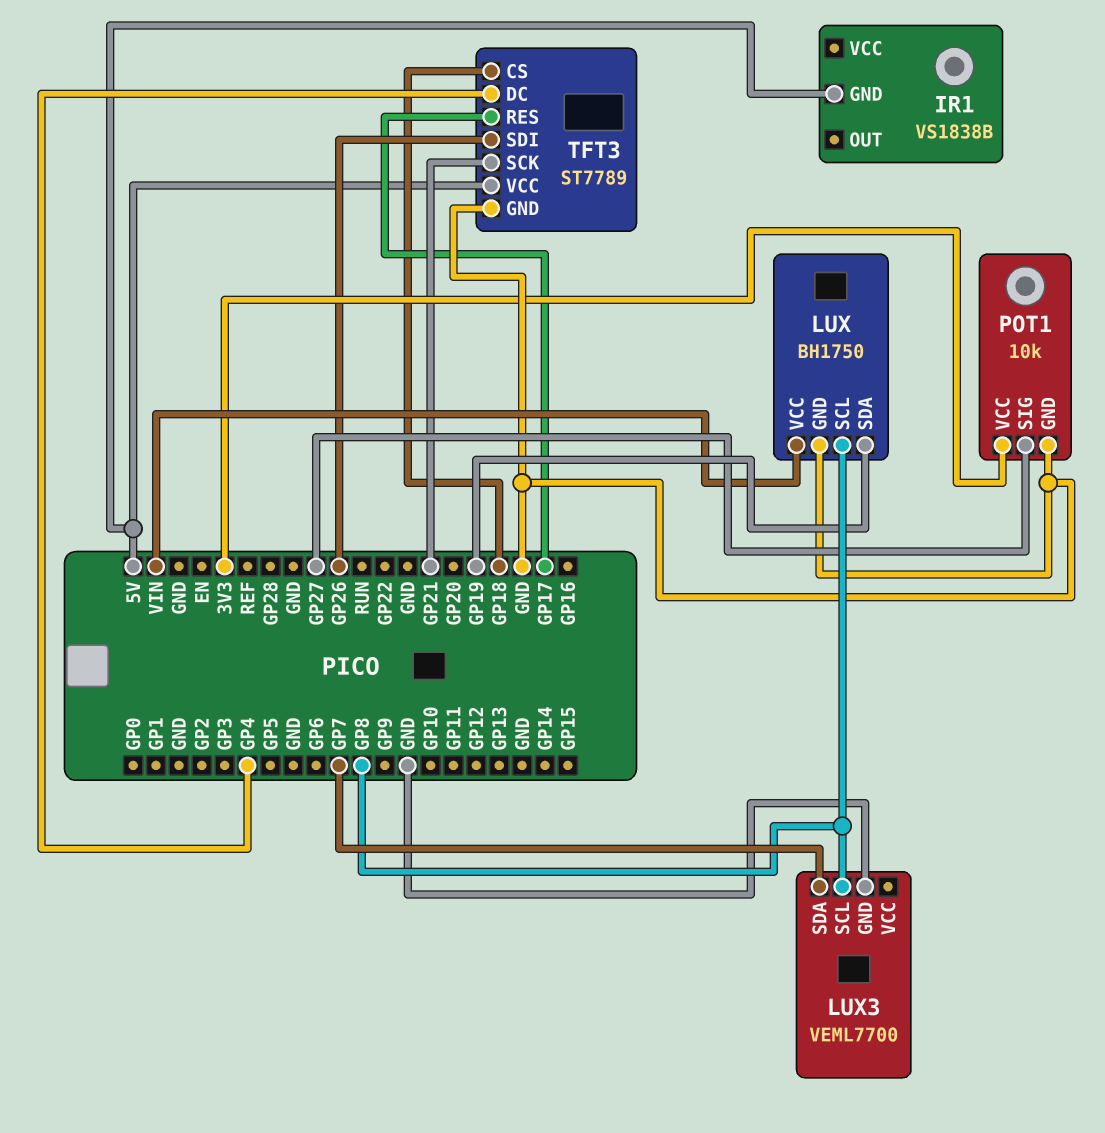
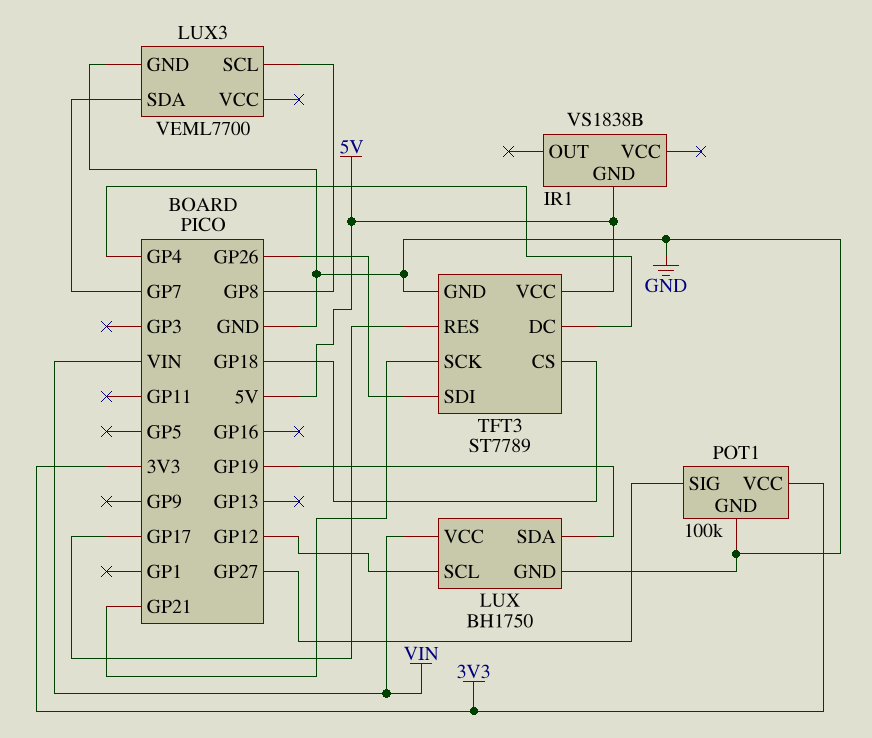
LUX pin SCL: GP8 -> GP12
POT1: 10k -> 100k

